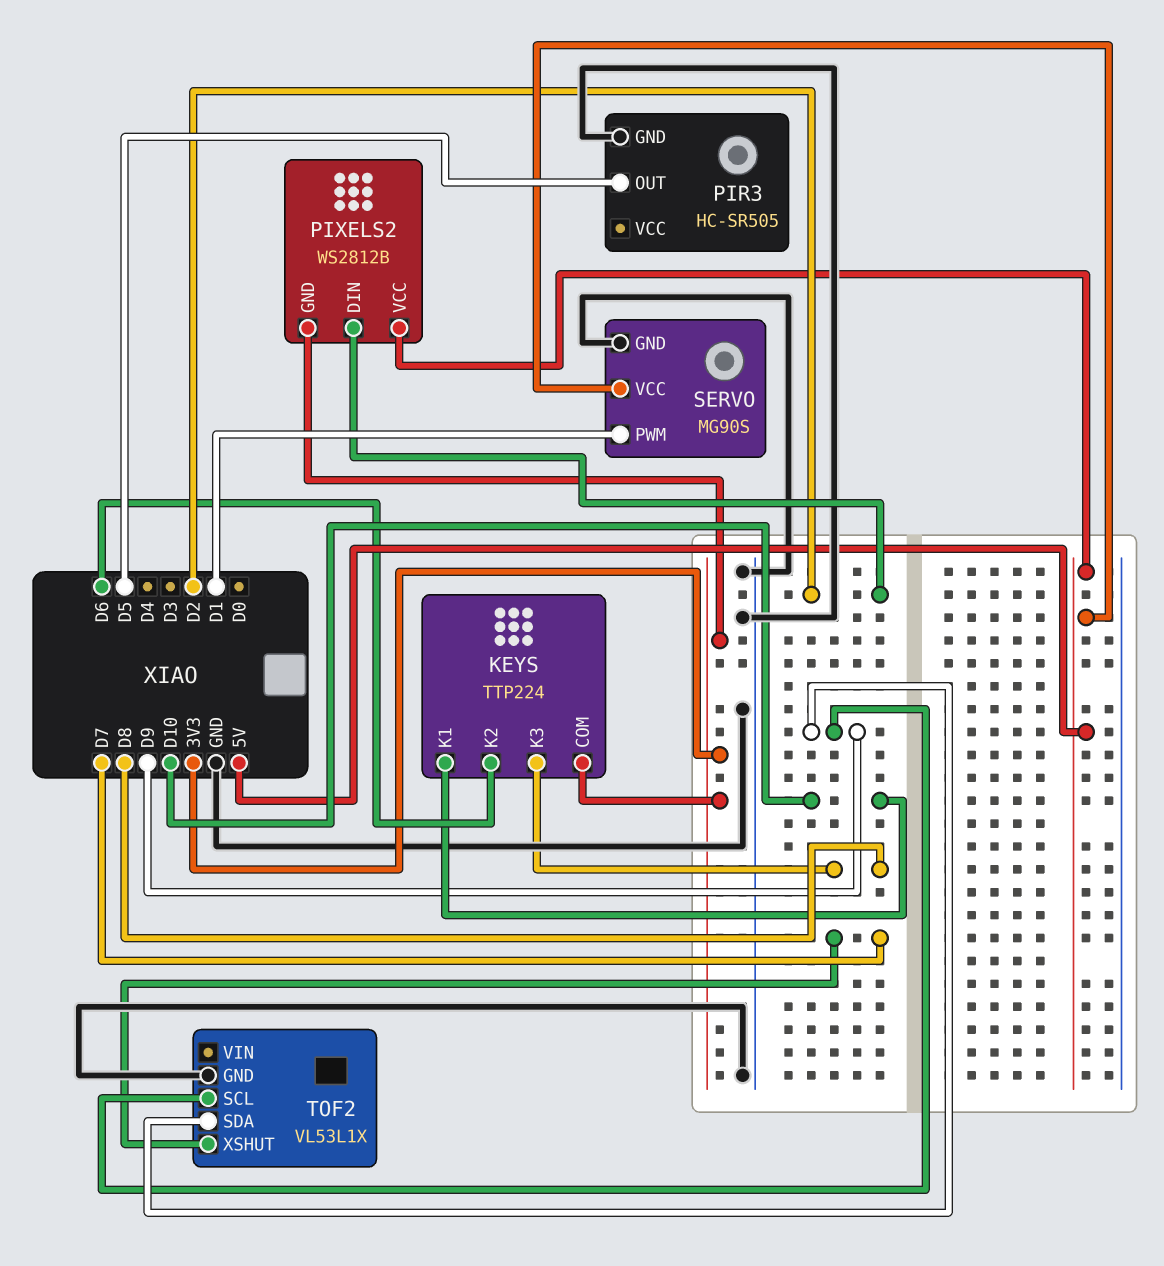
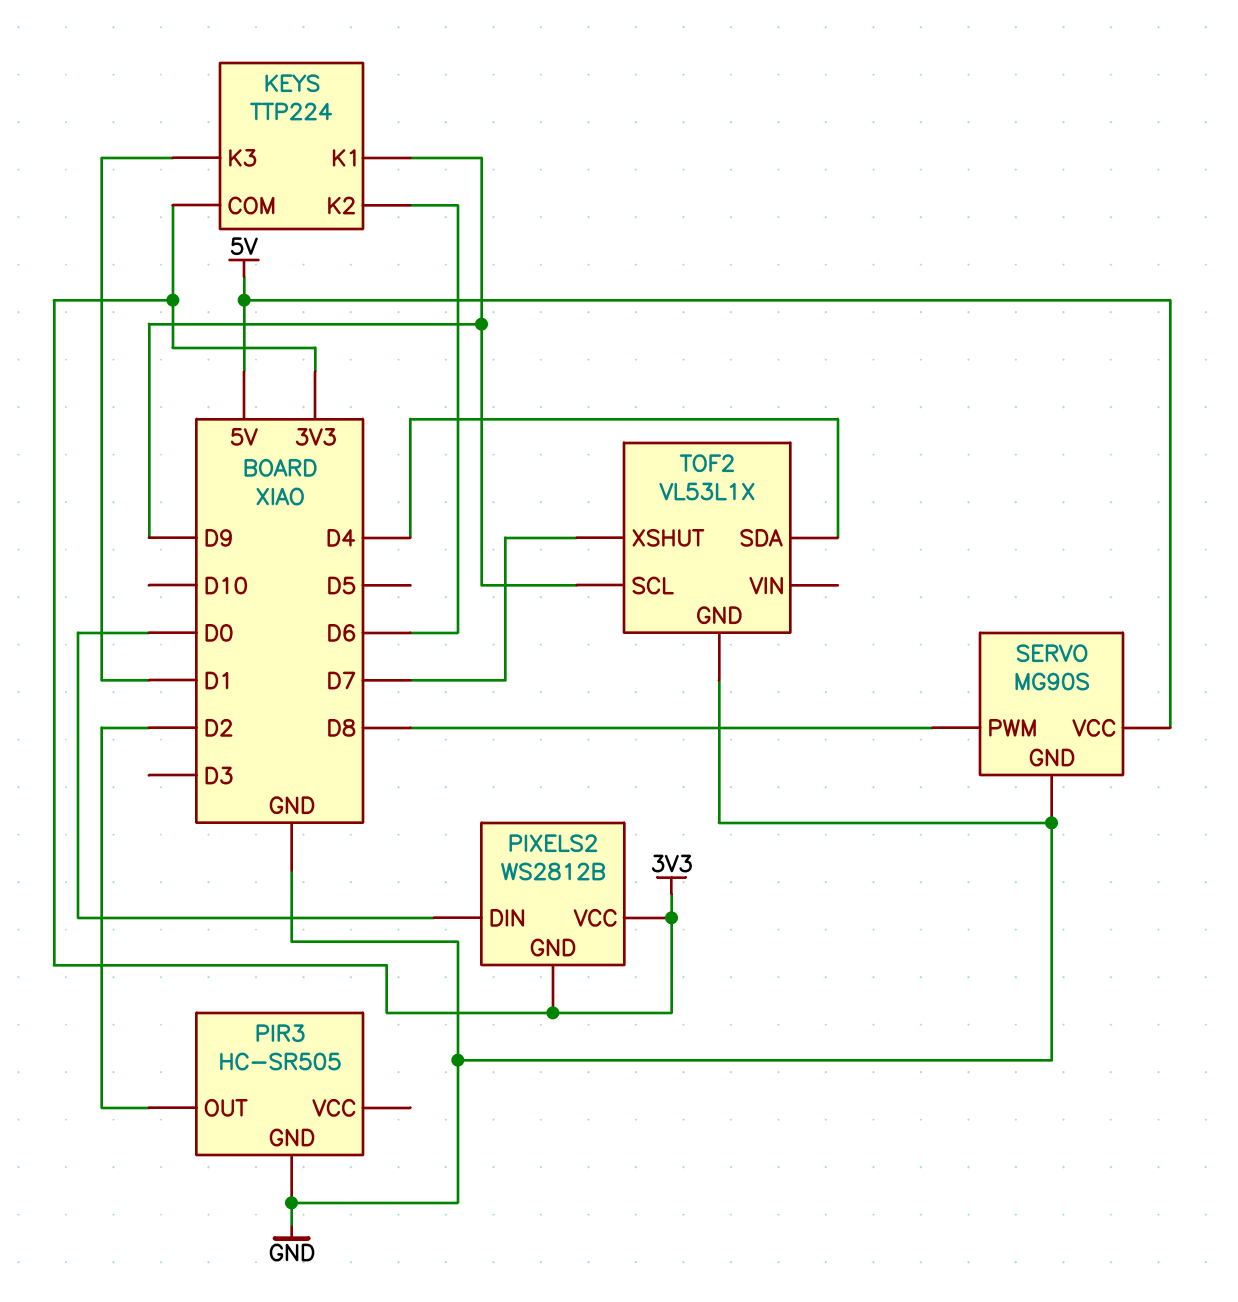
KEYS pin K1: D10 -> D9
KEYS pin K3: D8 -> D1
PIR3 pin OUT: D5 -> D2
PIXELS2 pin DIN: D2 -> D0
PIXELS2 pin VCC: 5V -> 3V3
SERVO pin PWM: D1 -> D8
TOF2 pin SDA: D9 -> D4

